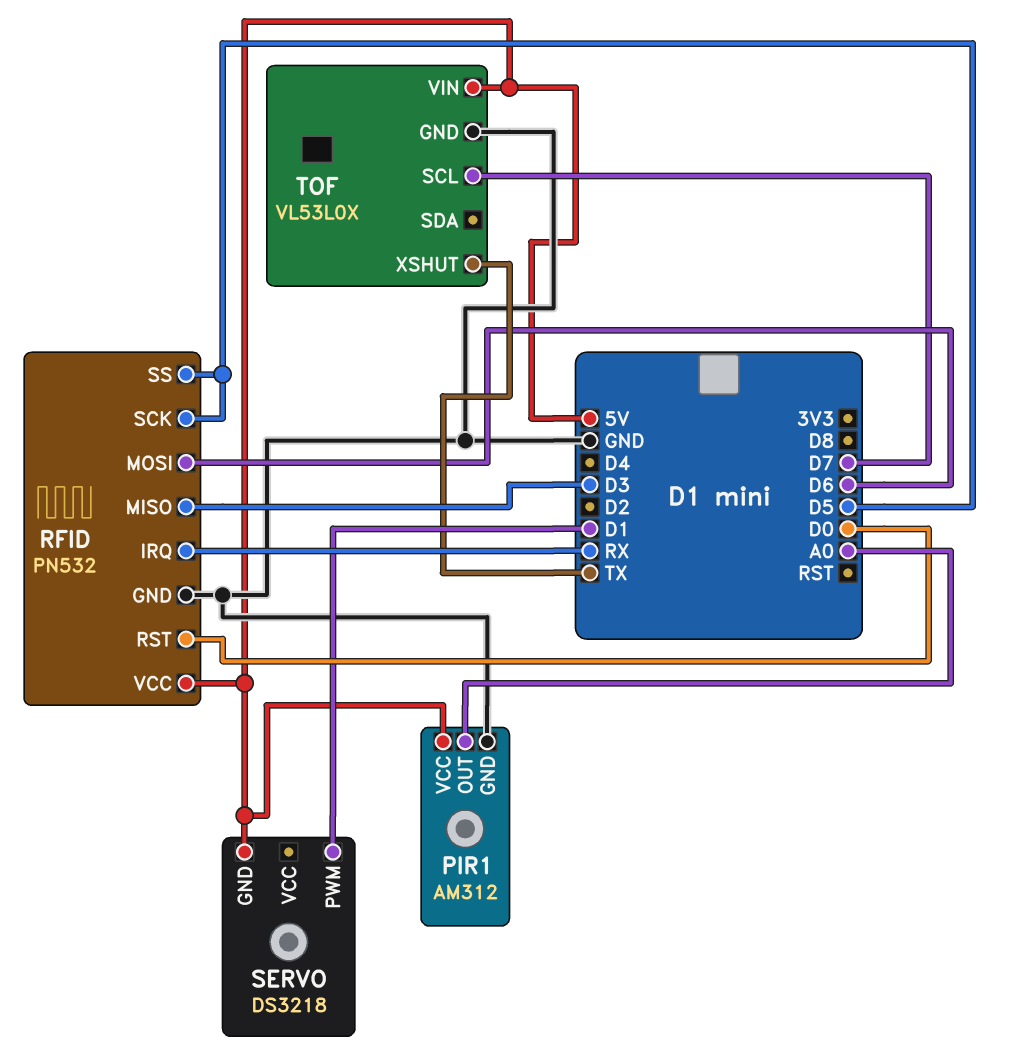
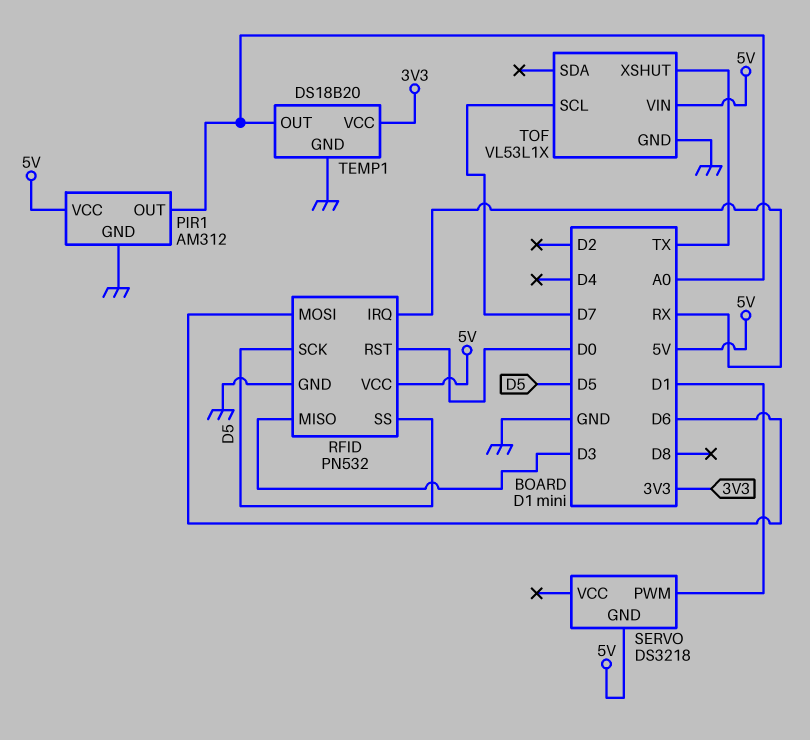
TEMP1: none -> DS18B20
TEMP1 pin GND: none -> GND
TEMP1 pin OUT: none -> A0
TEMP1 pin VCC: none -> 3V3
TOF: VL53L0X -> VL53L1X

